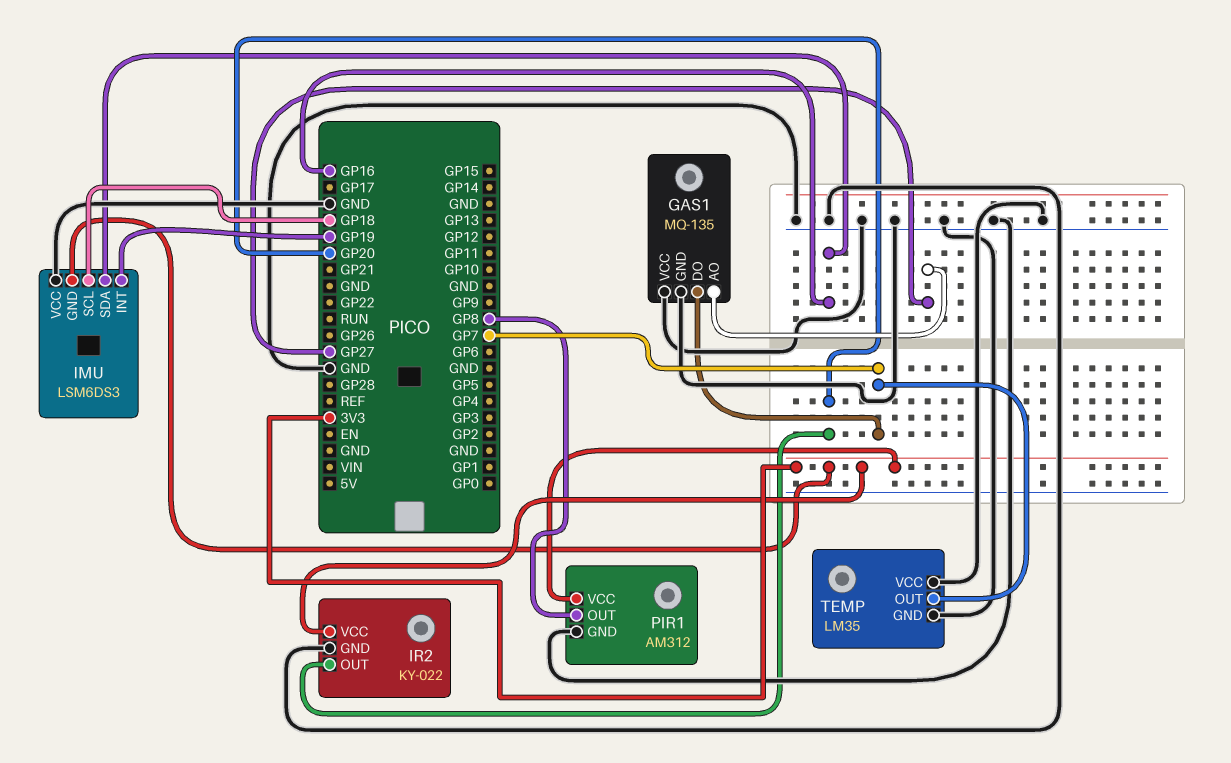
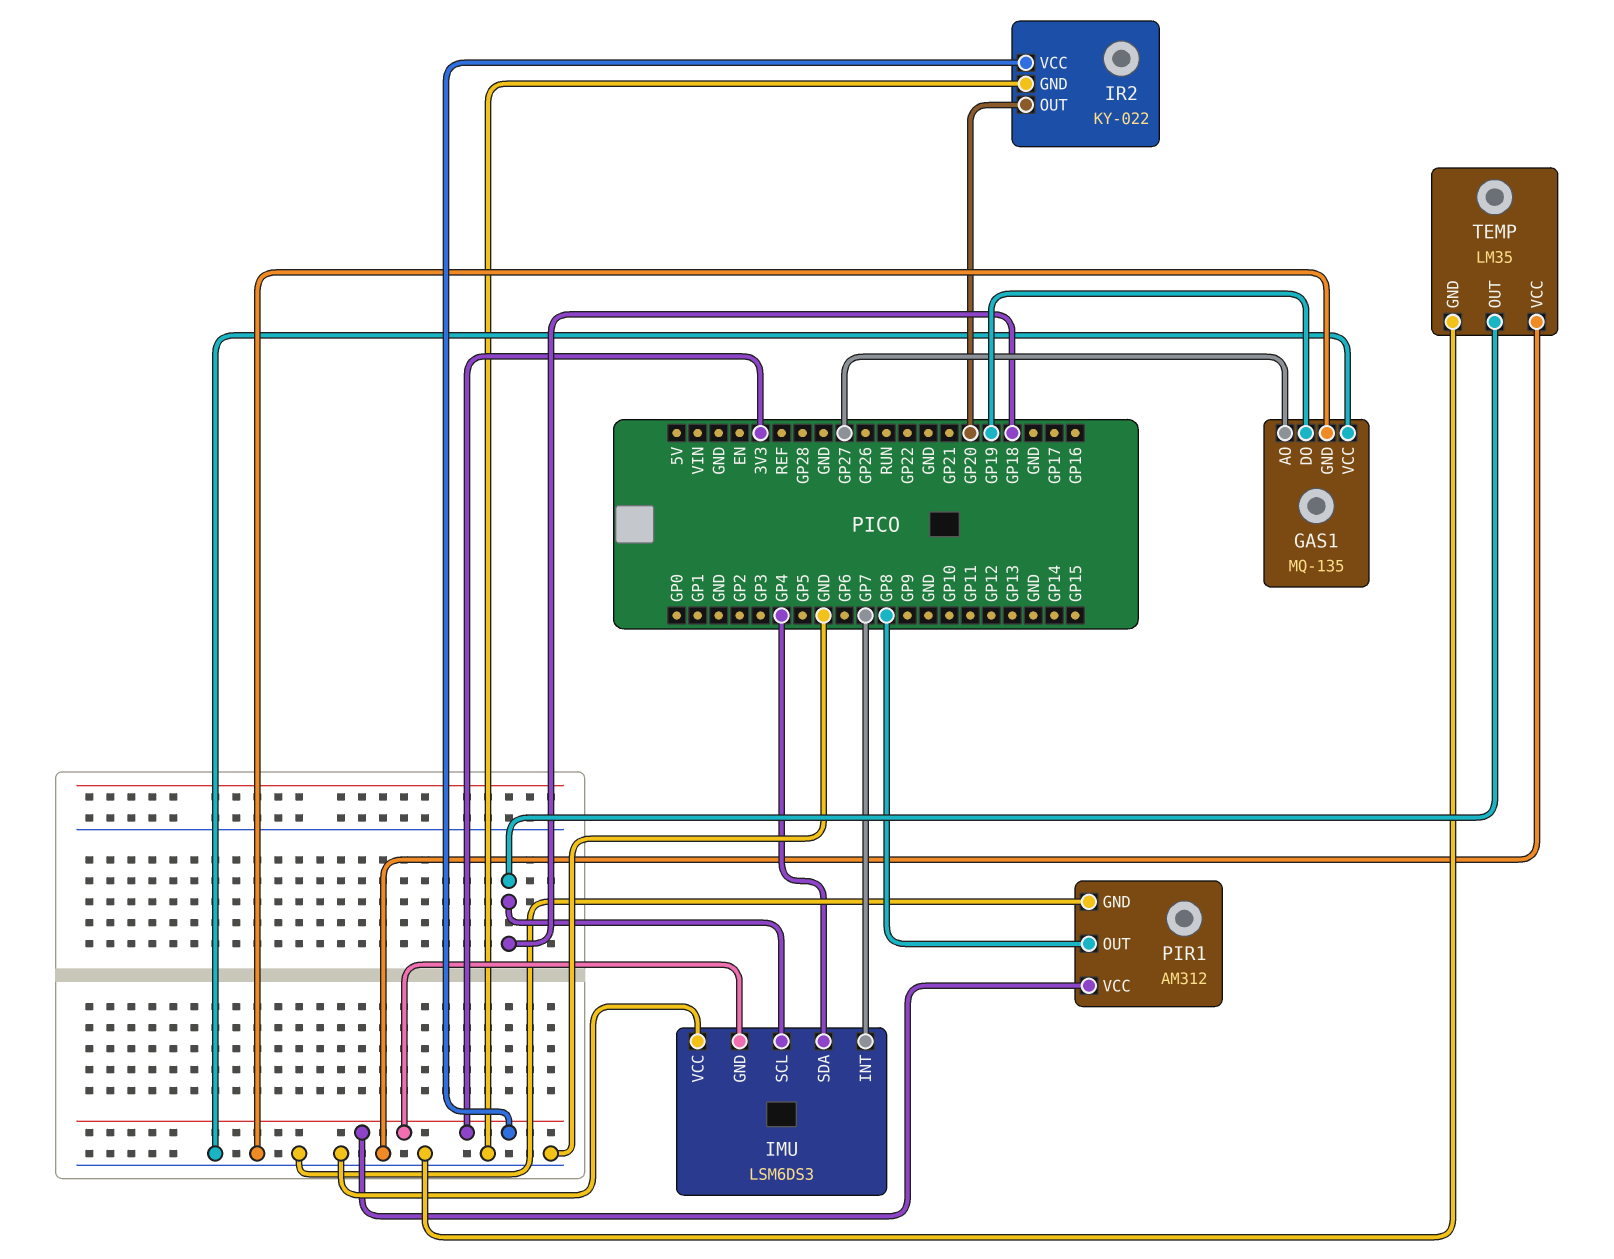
GAS1 pin DO: GP7 -> GP19
IMU pin INT: GP19 -> GP7
IMU pin SDA: GP16 -> GP4
TEMP pin OUT: GP7 -> GP18

